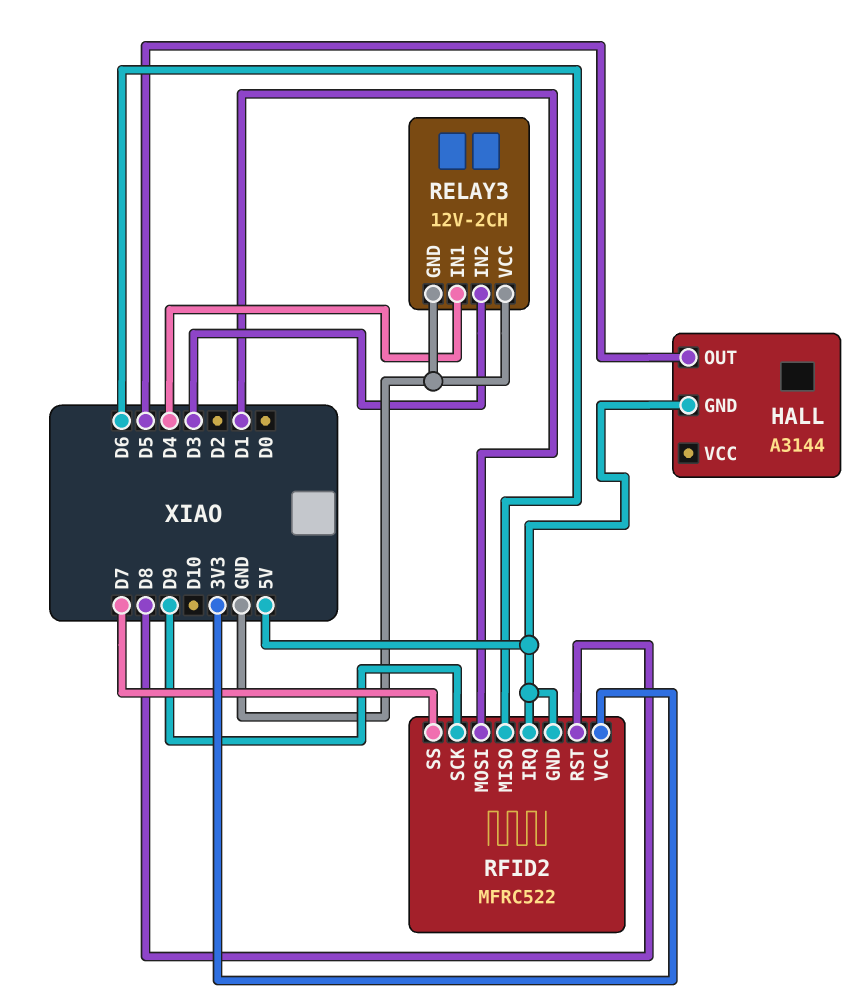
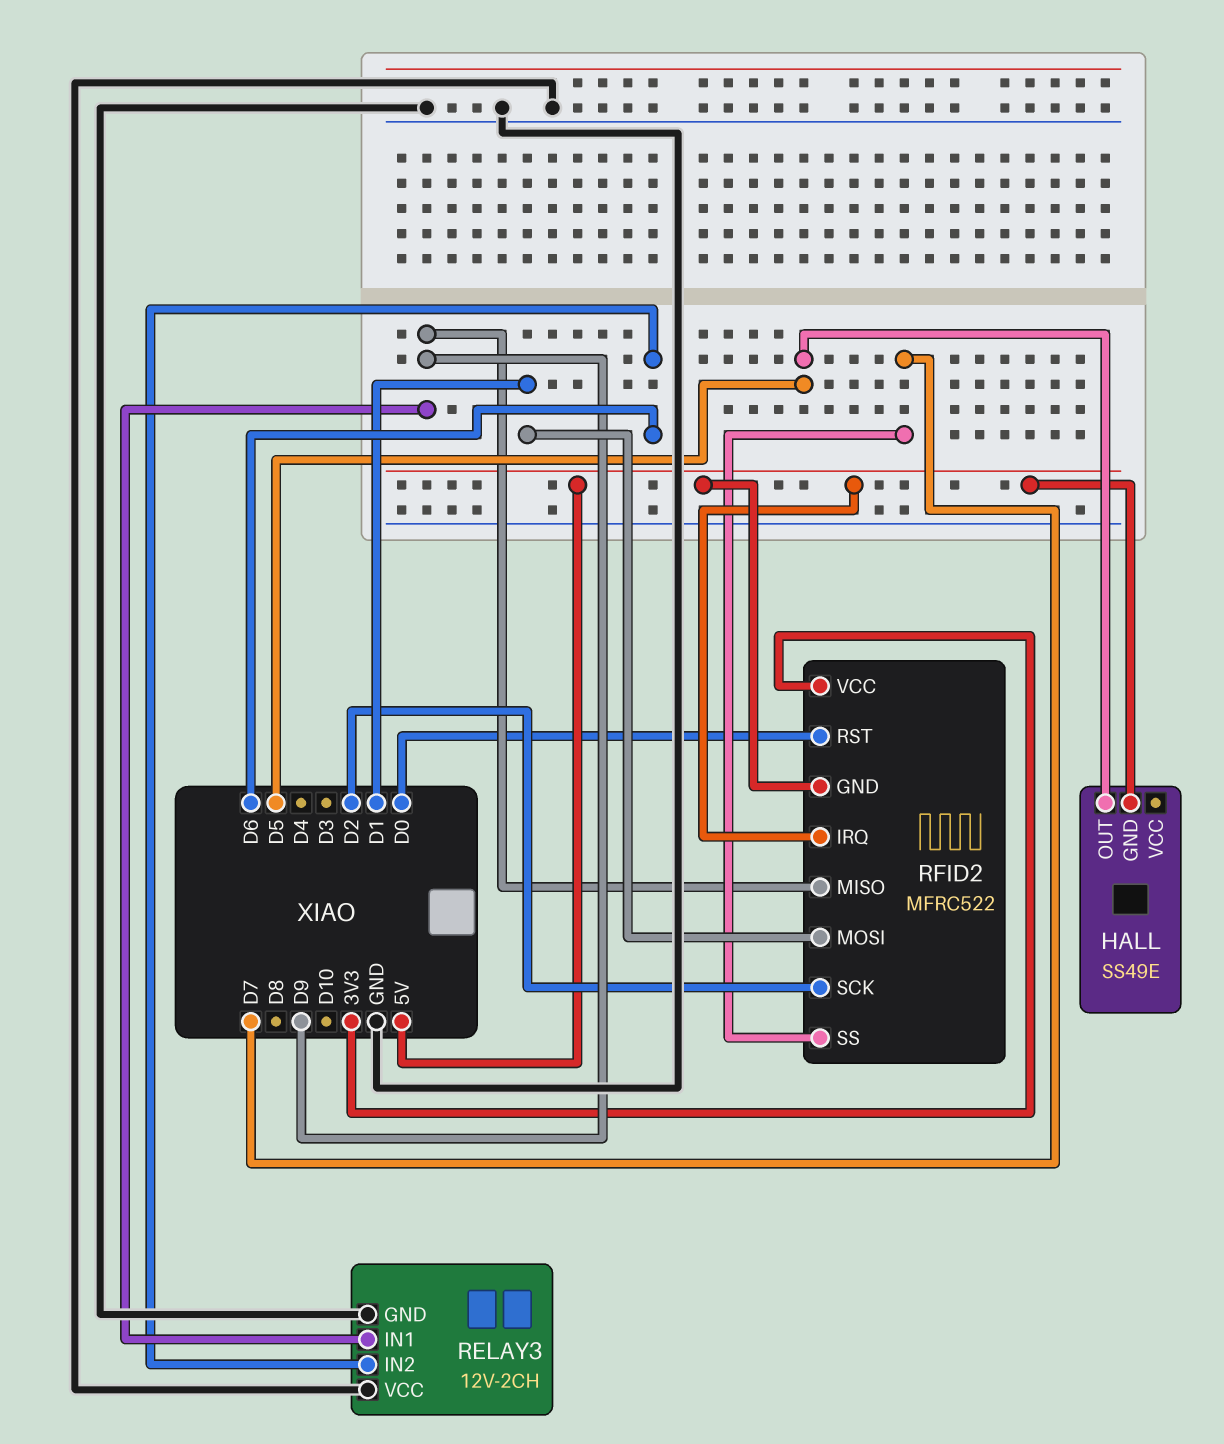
HALL: A3144 -> SS49E
RELAY3 pin IN1: D4 -> D9
RELAY3 pin IN2: D3 -> D6
RFID2 pin MISO: D6 -> D9
RFID2 pin RST: D8 -> D0
RFID2 pin SCK: D9 -> D2

